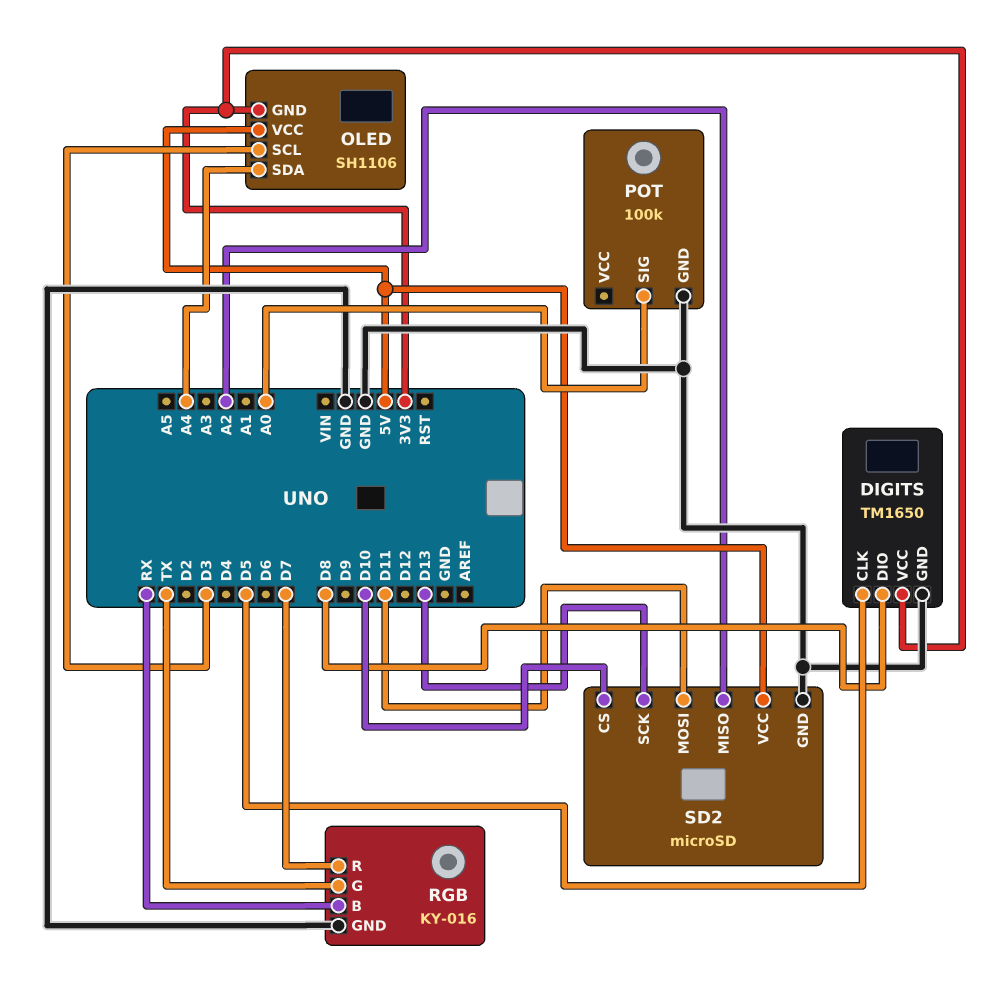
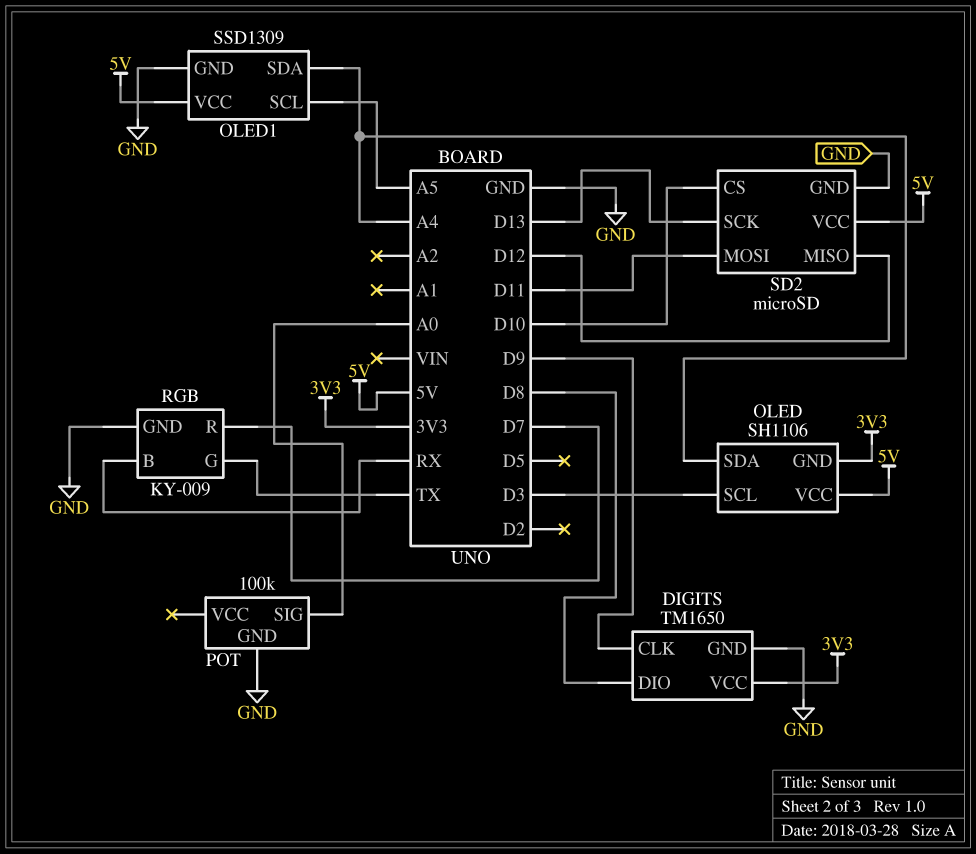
DIGITS pin CLK: D5 -> D9
OLED1: none -> SSD1309
OLED1 pin GND: none -> GND
OLED1 pin SCL: none -> A5
OLED1 pin SDA: none -> A4
OLED1 pin VCC: none -> 5V
RGB: KY-016 -> KY-009
SD2 pin MISO: A2 -> D12

